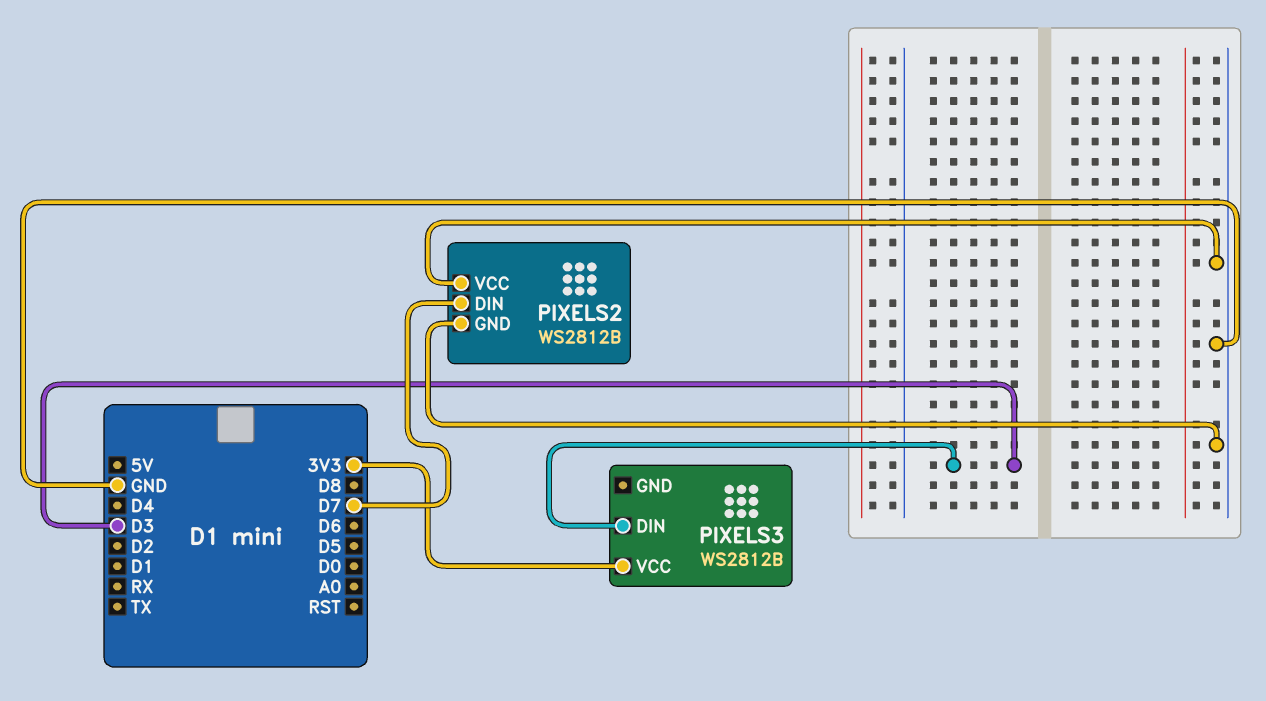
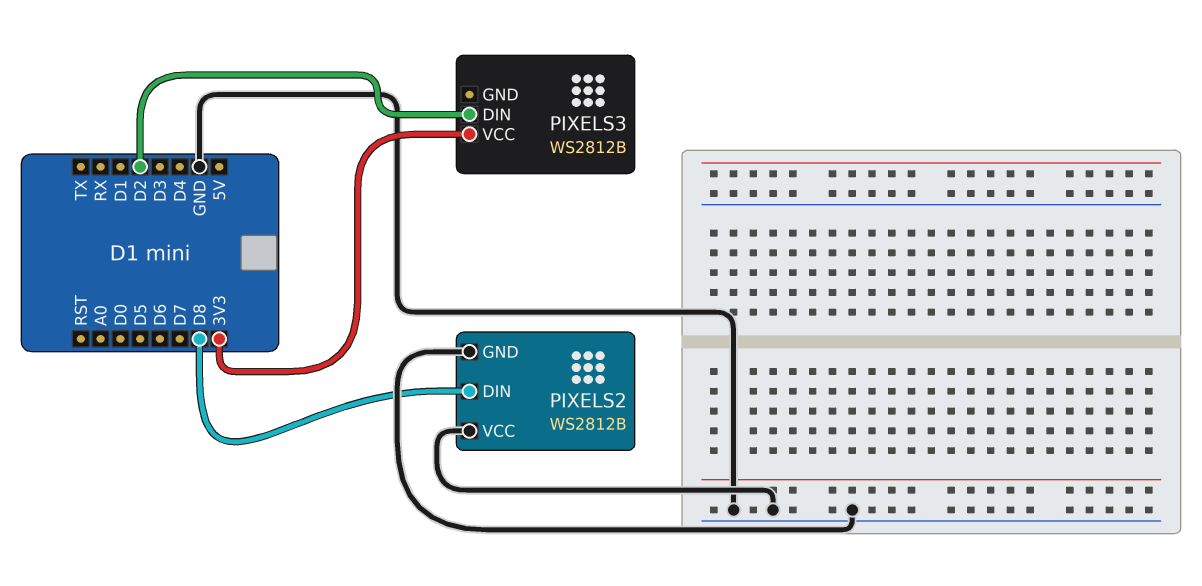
PIXELS2 pin DIN: D7 -> D8
PIXELS3 pin DIN: D3 -> D2

